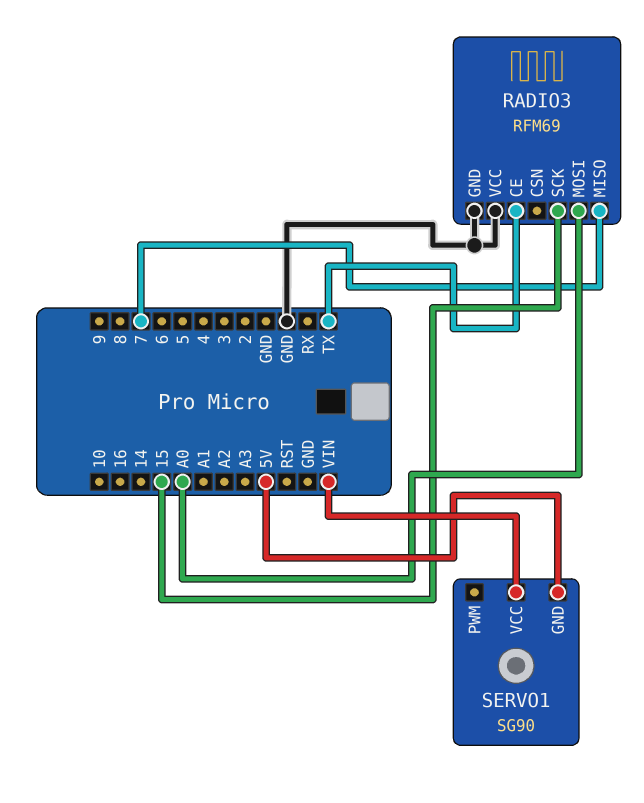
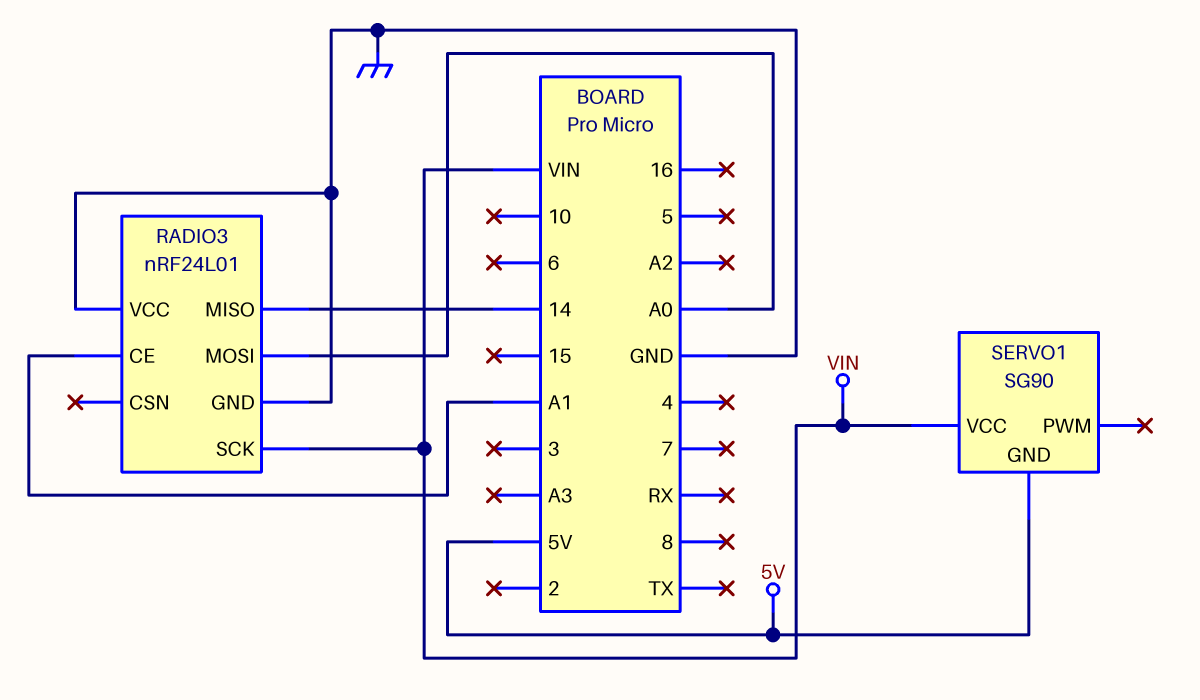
RADIO3: RFM69 -> nRF24L01
RADIO3 pin CE: TX -> A1
RADIO3 pin MISO: 7 -> 14
RADIO3 pin SCK: 15 -> VIN

